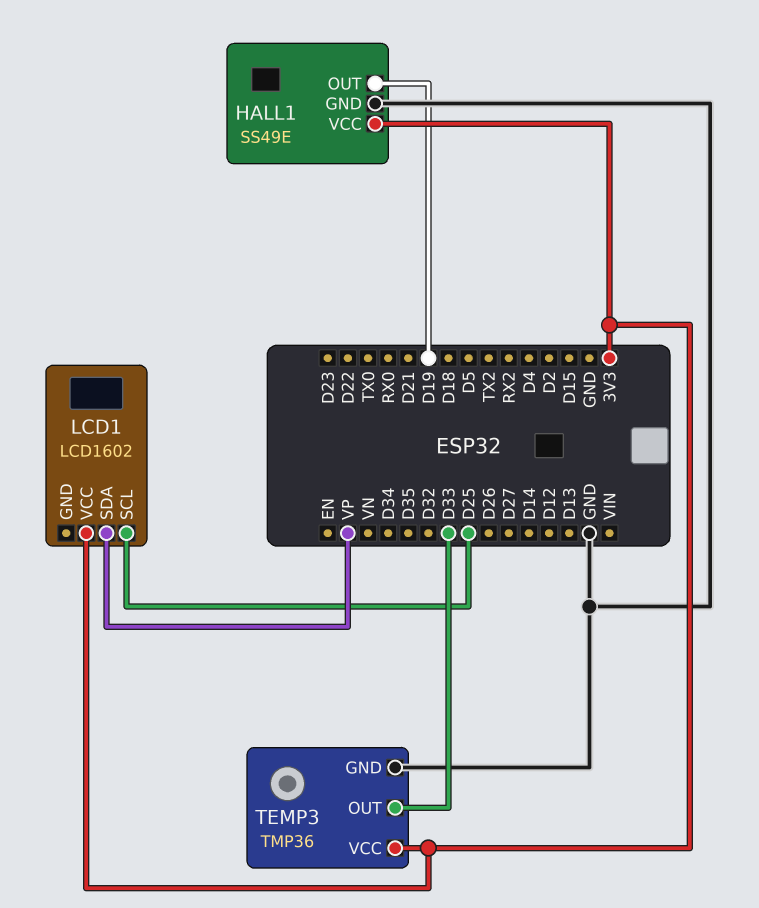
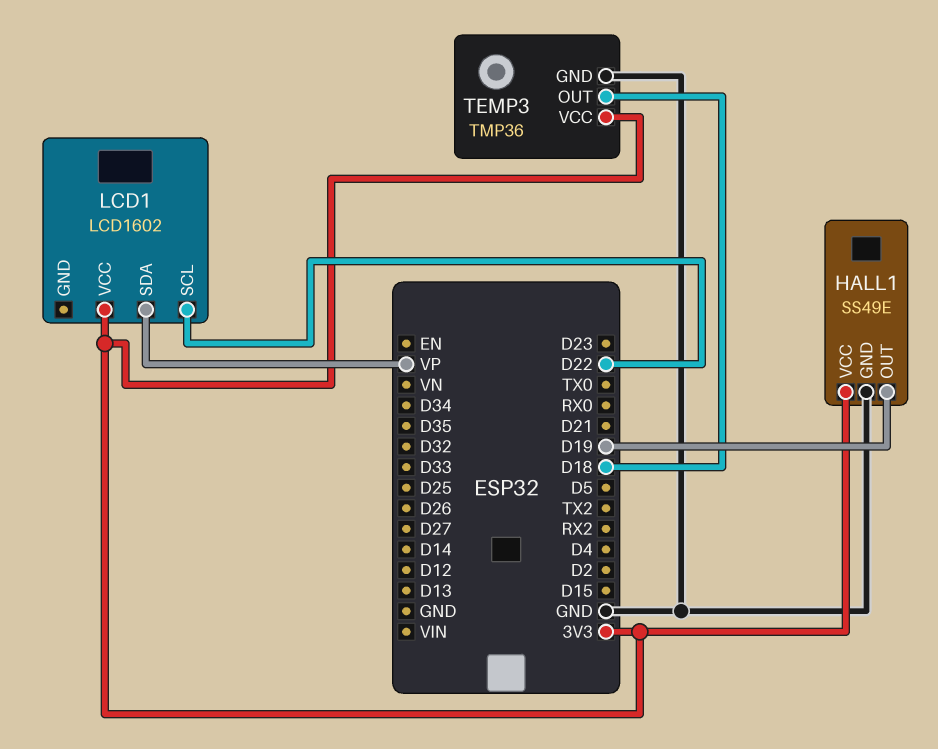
LCD1 pin SCL: D25 -> D22
TEMP3 pin OUT: D33 -> D18

